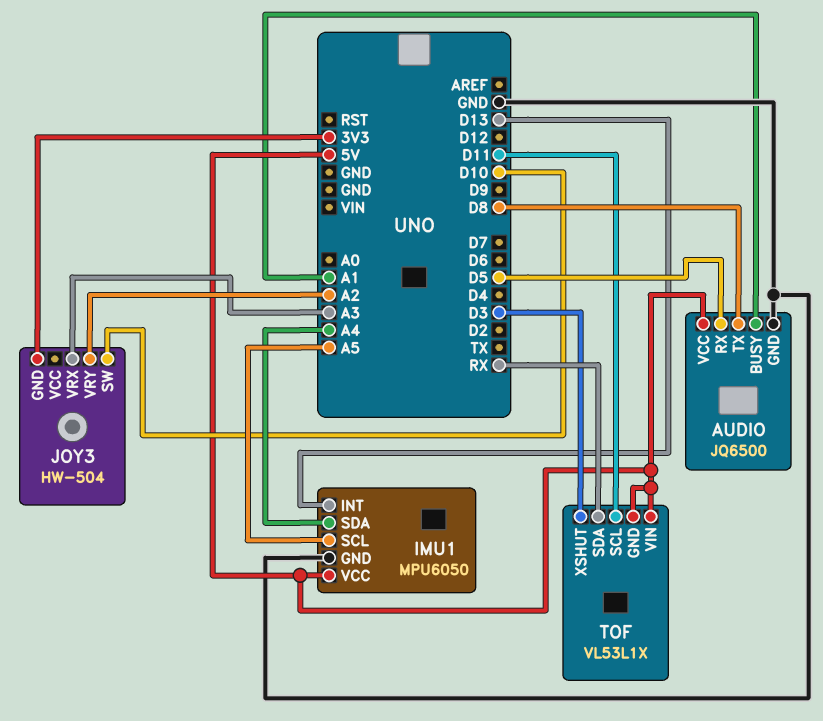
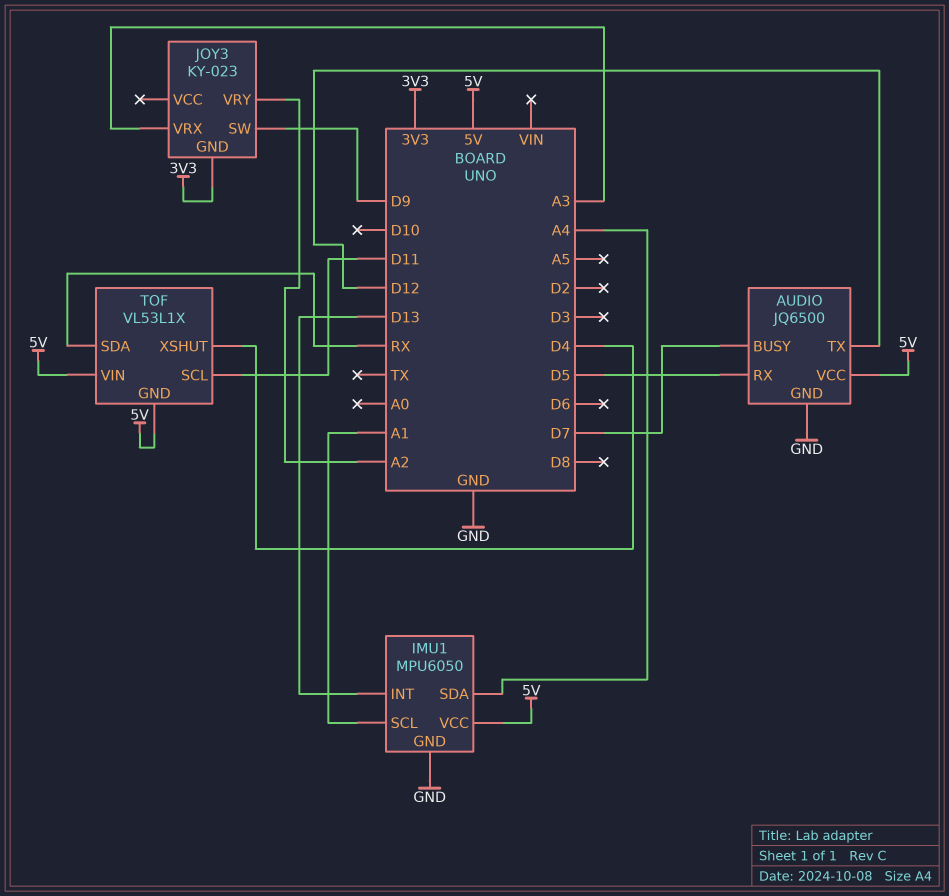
AUDIO pin BUSY: A1 -> D7
AUDIO pin TX: D8 -> D12
IMU1 pin SCL: A5 -> A1
JOY3: HW-504 -> KY-023
JOY3 pin SW: D10 -> D9
TOF pin XSHUT: D3 -> D4

